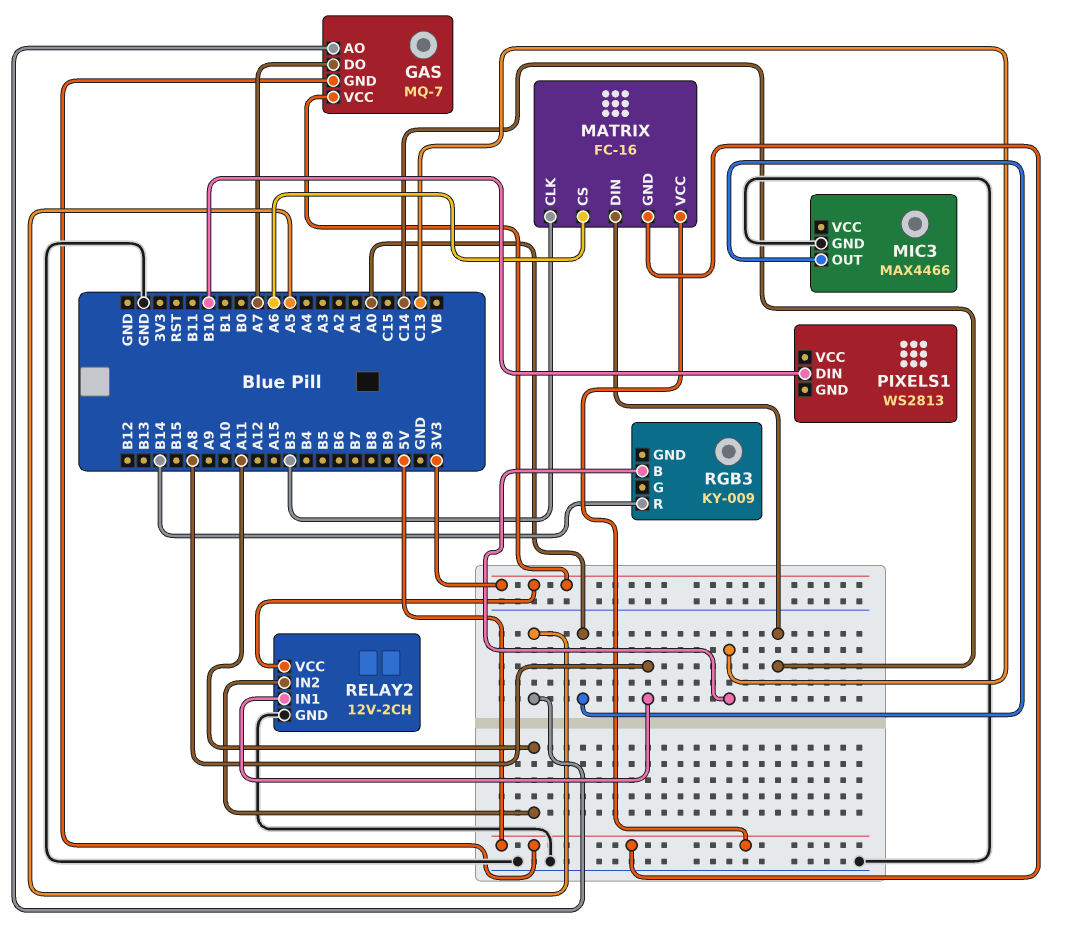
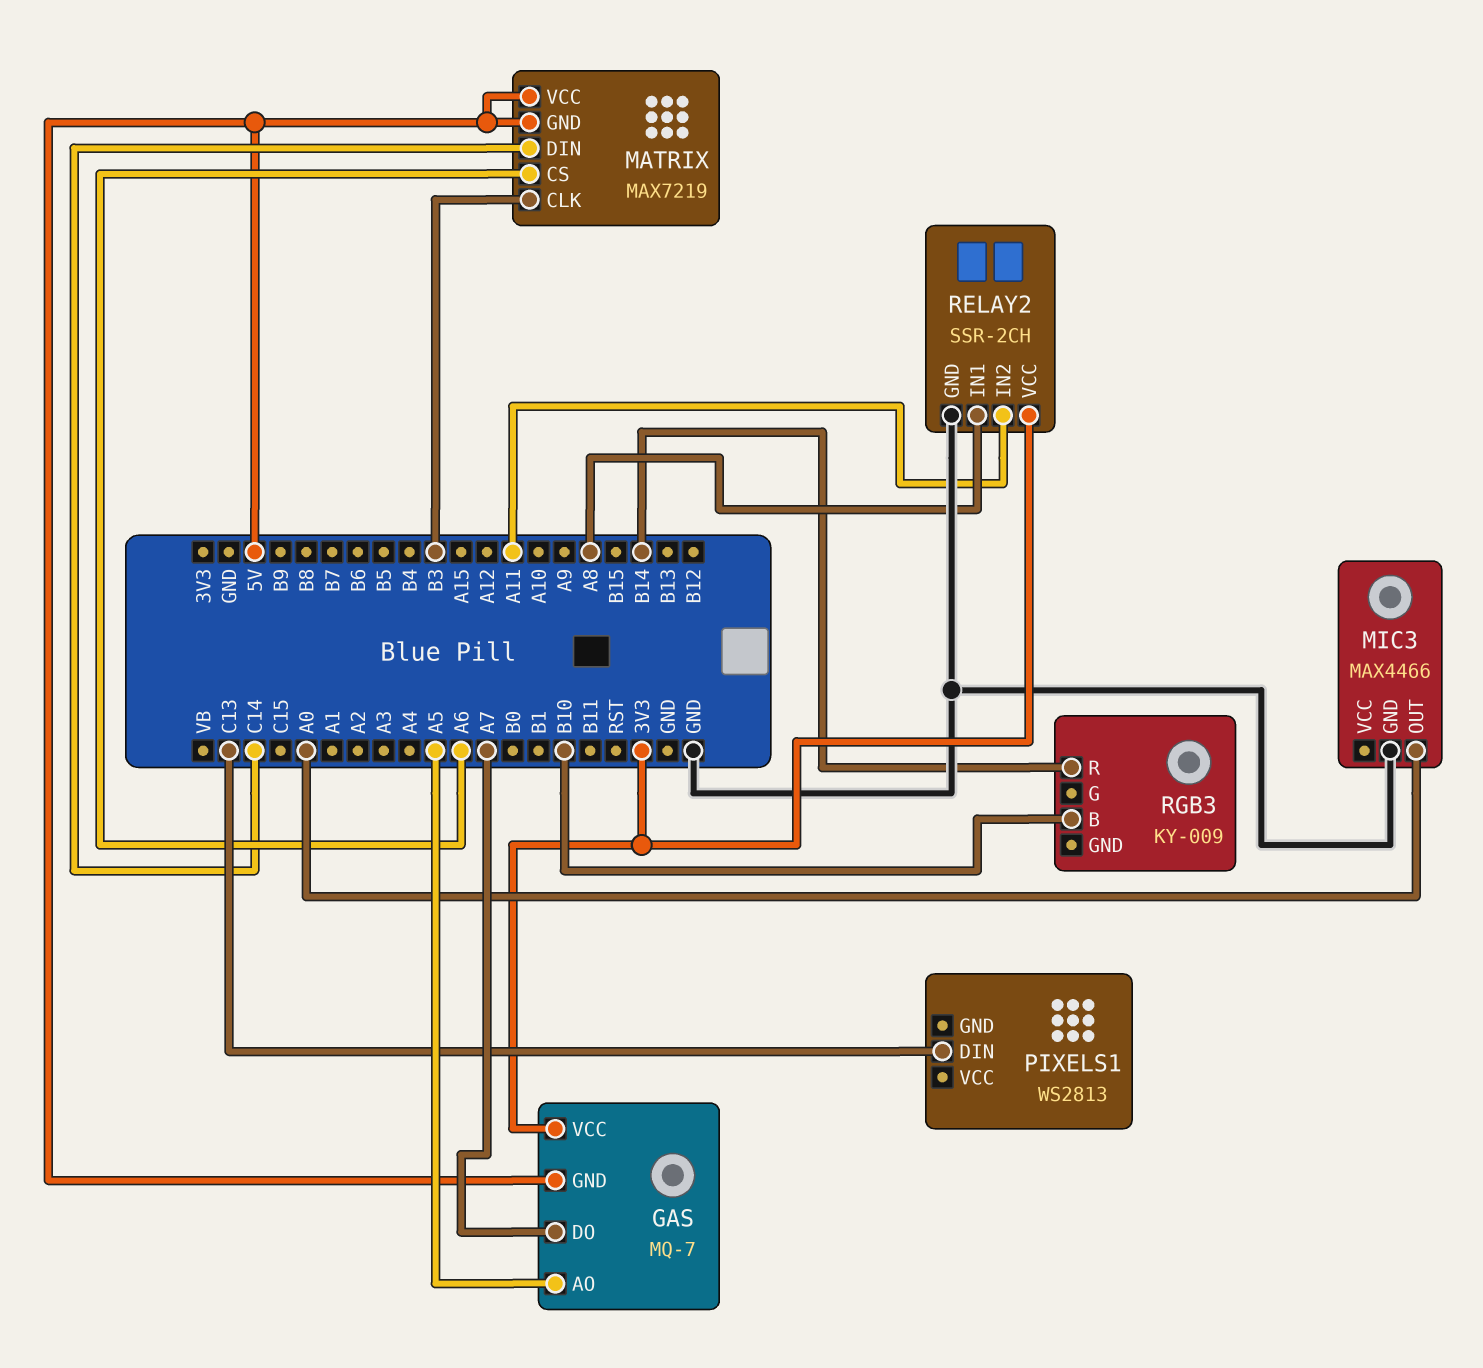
MATRIX: FC-16 -> MAX7219
PIXELS1 pin DIN: B10 -> C13
RELAY2: 12V-2CH -> SSR-2CH
RGB3 pin B: C13 -> B10

